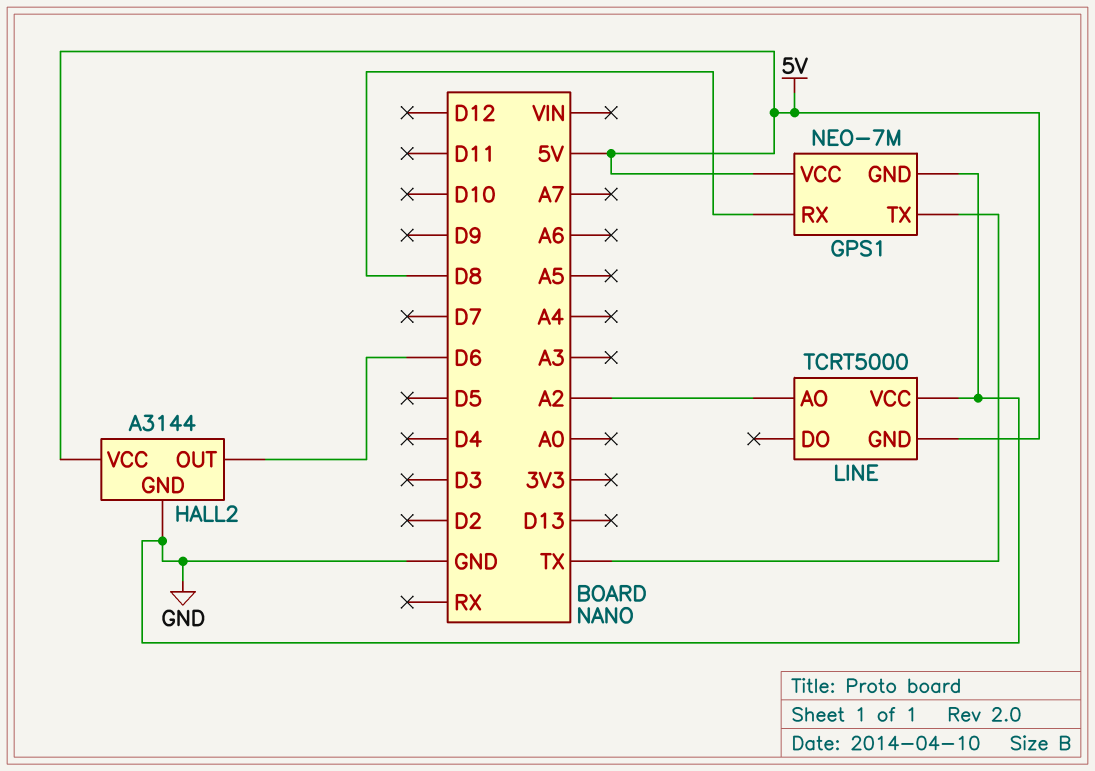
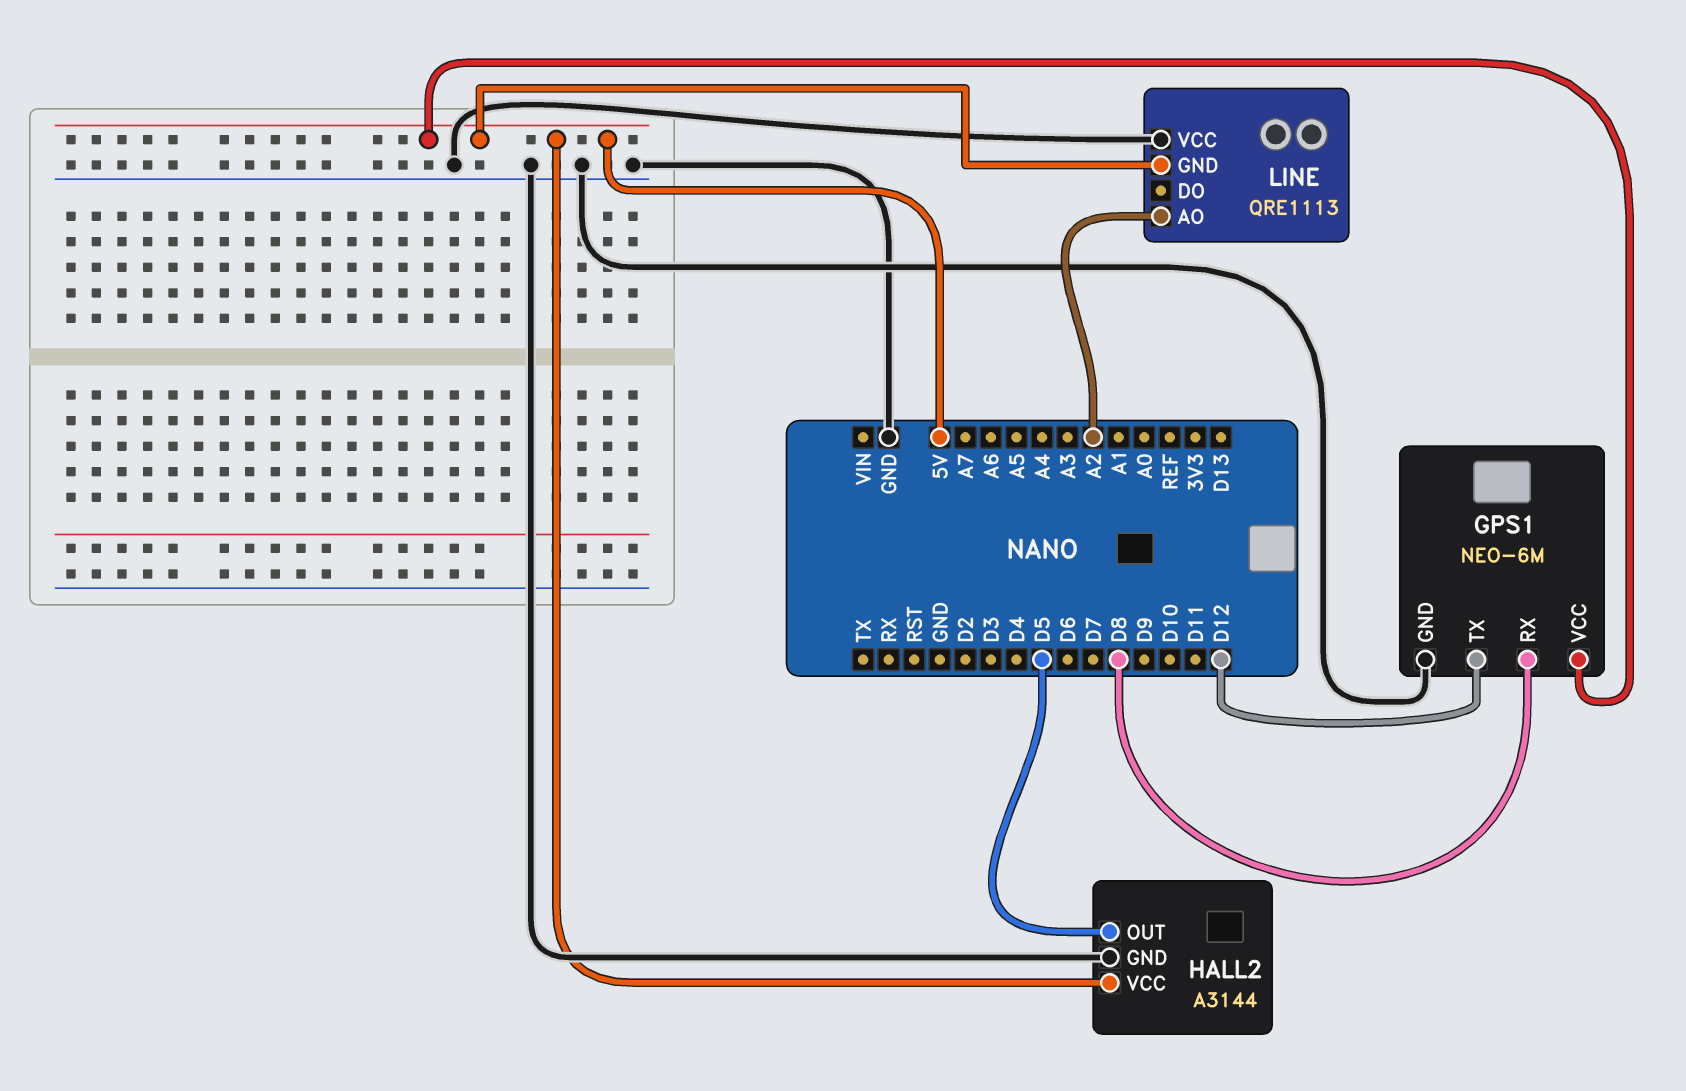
GPS1: NEO-7M -> NEO-6M
GPS1 pin TX: TX -> D12
HALL2 pin OUT: D6 -> D5
LINE: TCRT5000 -> QRE1113

